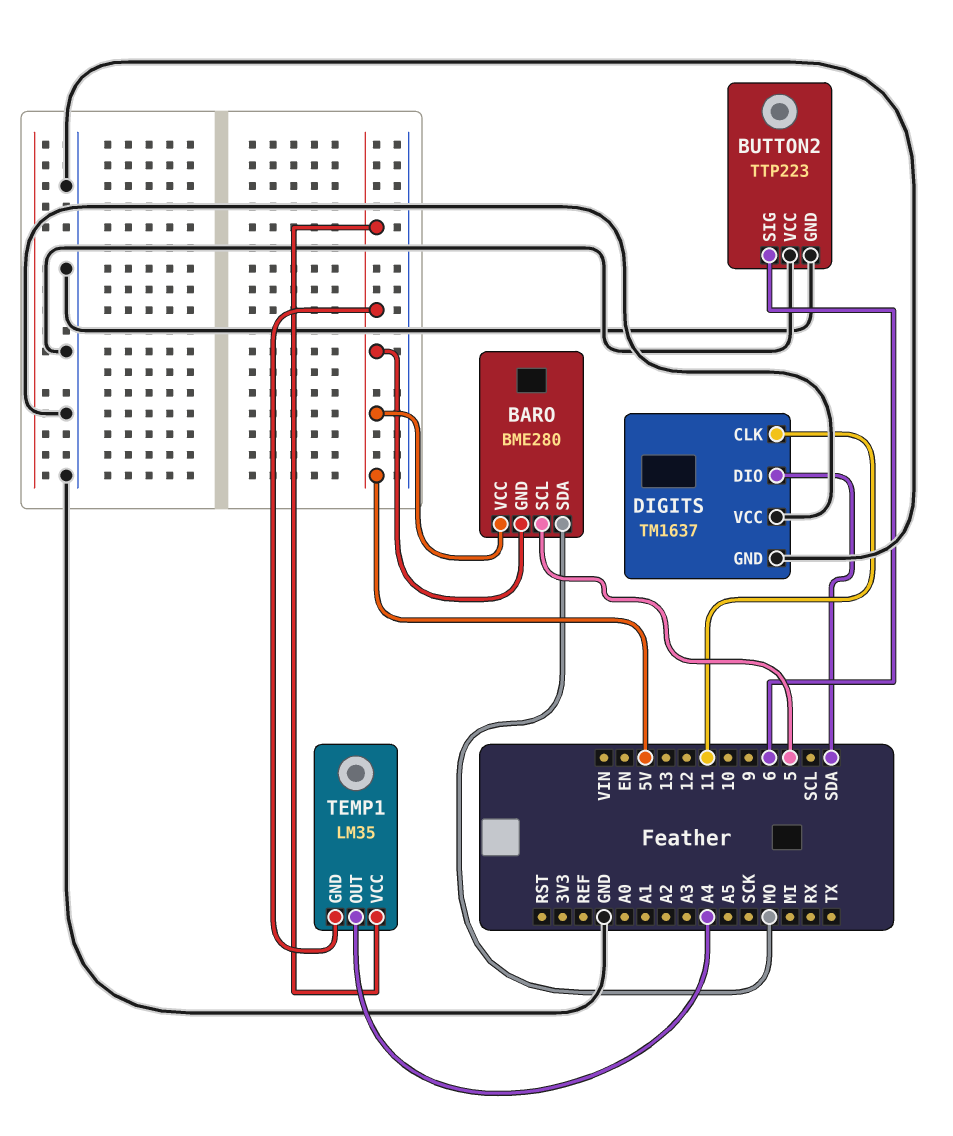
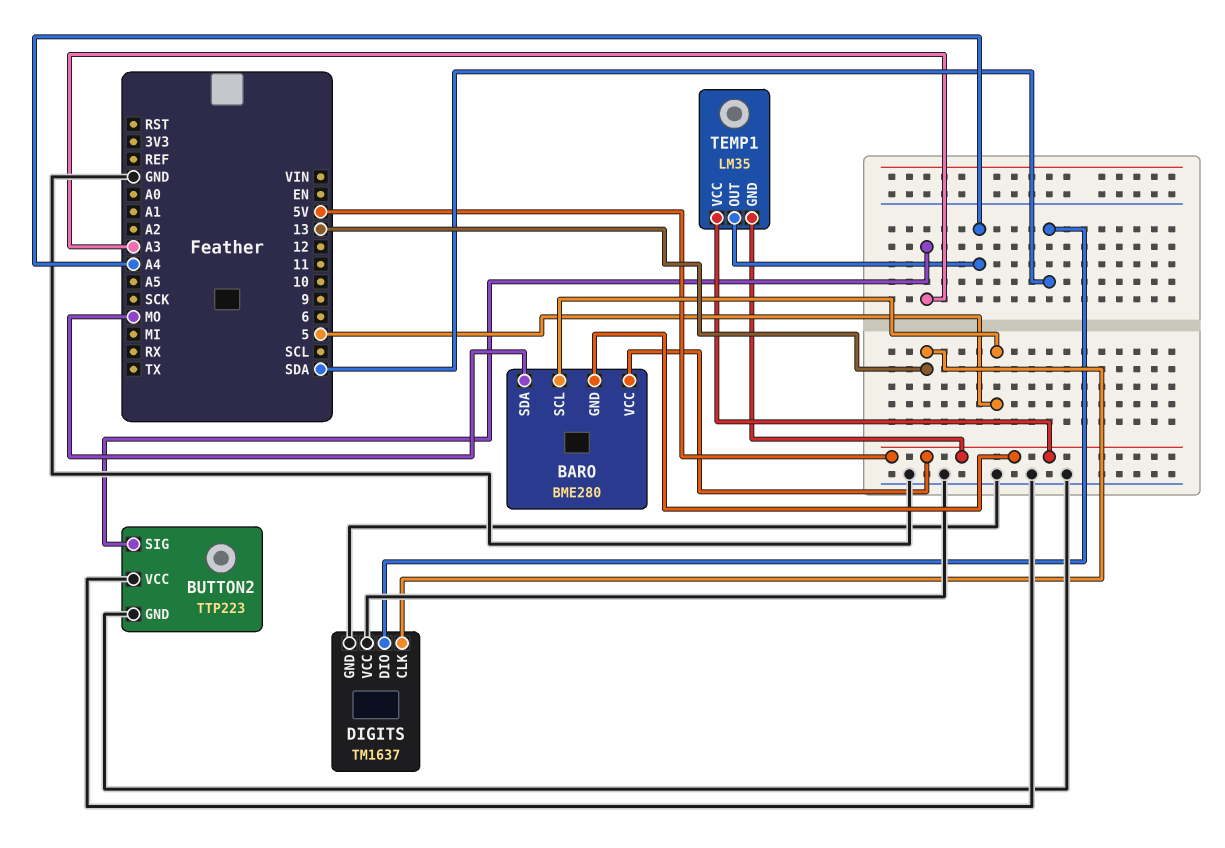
BUTTON2 pin SIG: 6 -> A3
DIGITS pin CLK: 11 -> 13

